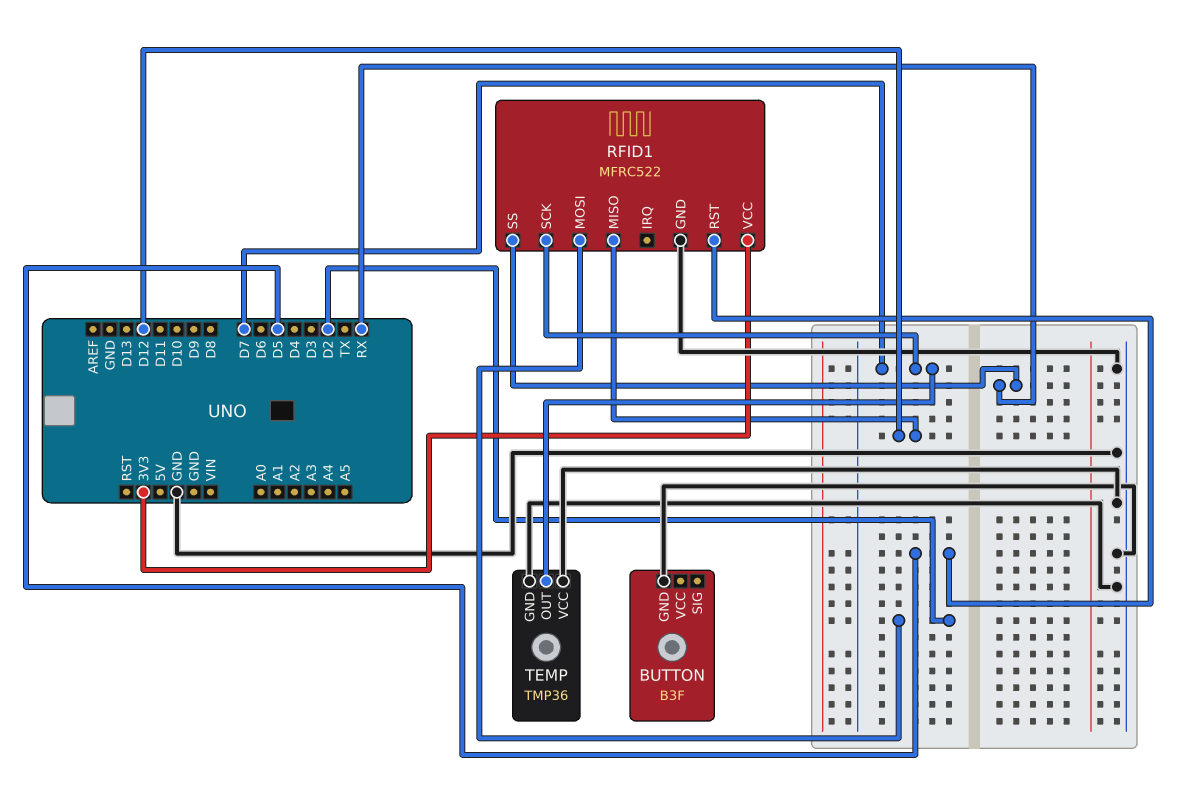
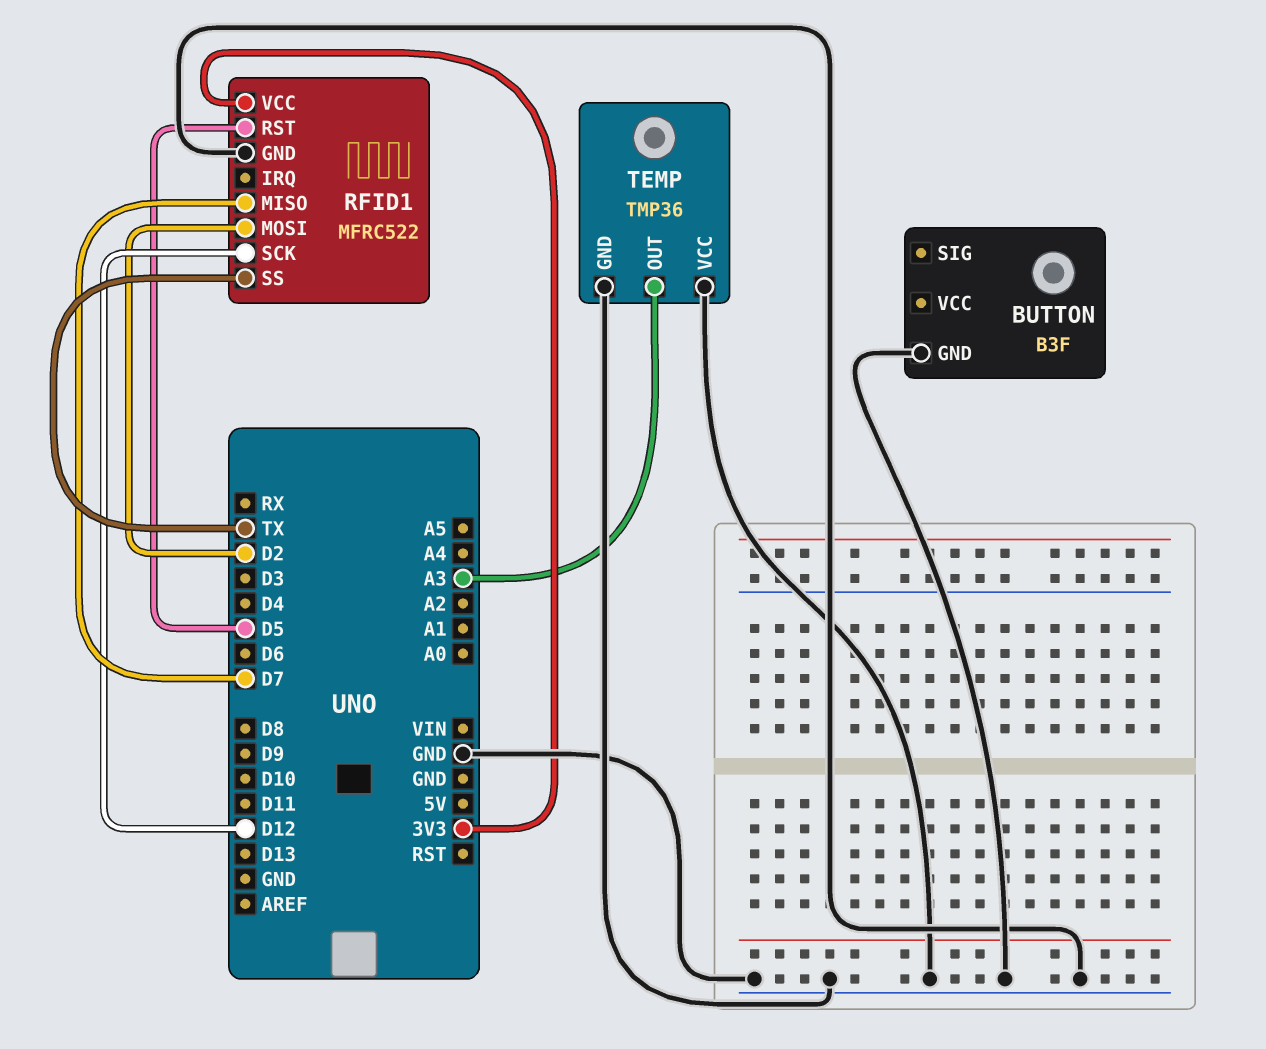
RFID1 pin MISO: D12 -> D7
RFID1 pin SCK: D7 -> D12
RFID1 pin SS: RX -> TX
TEMP pin OUT: D7 -> A3

